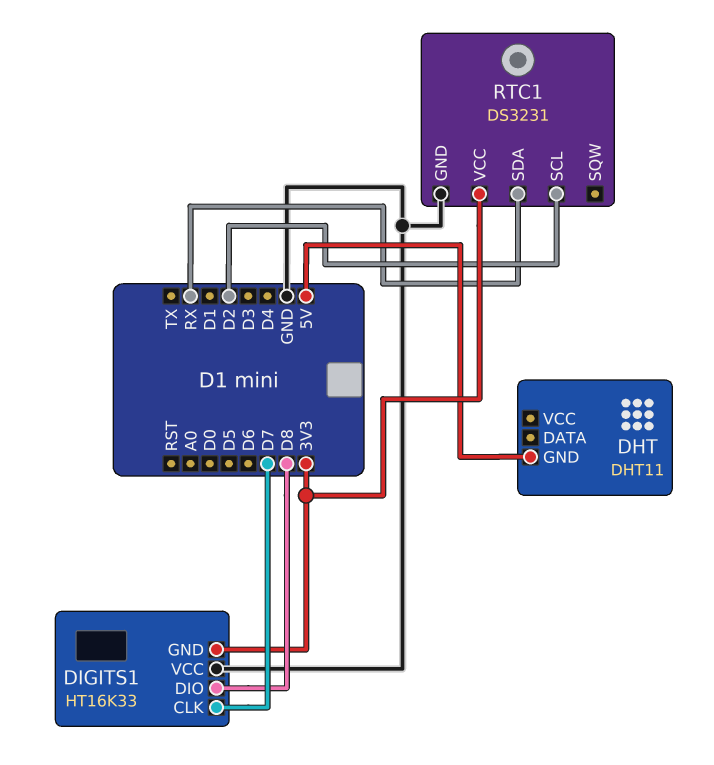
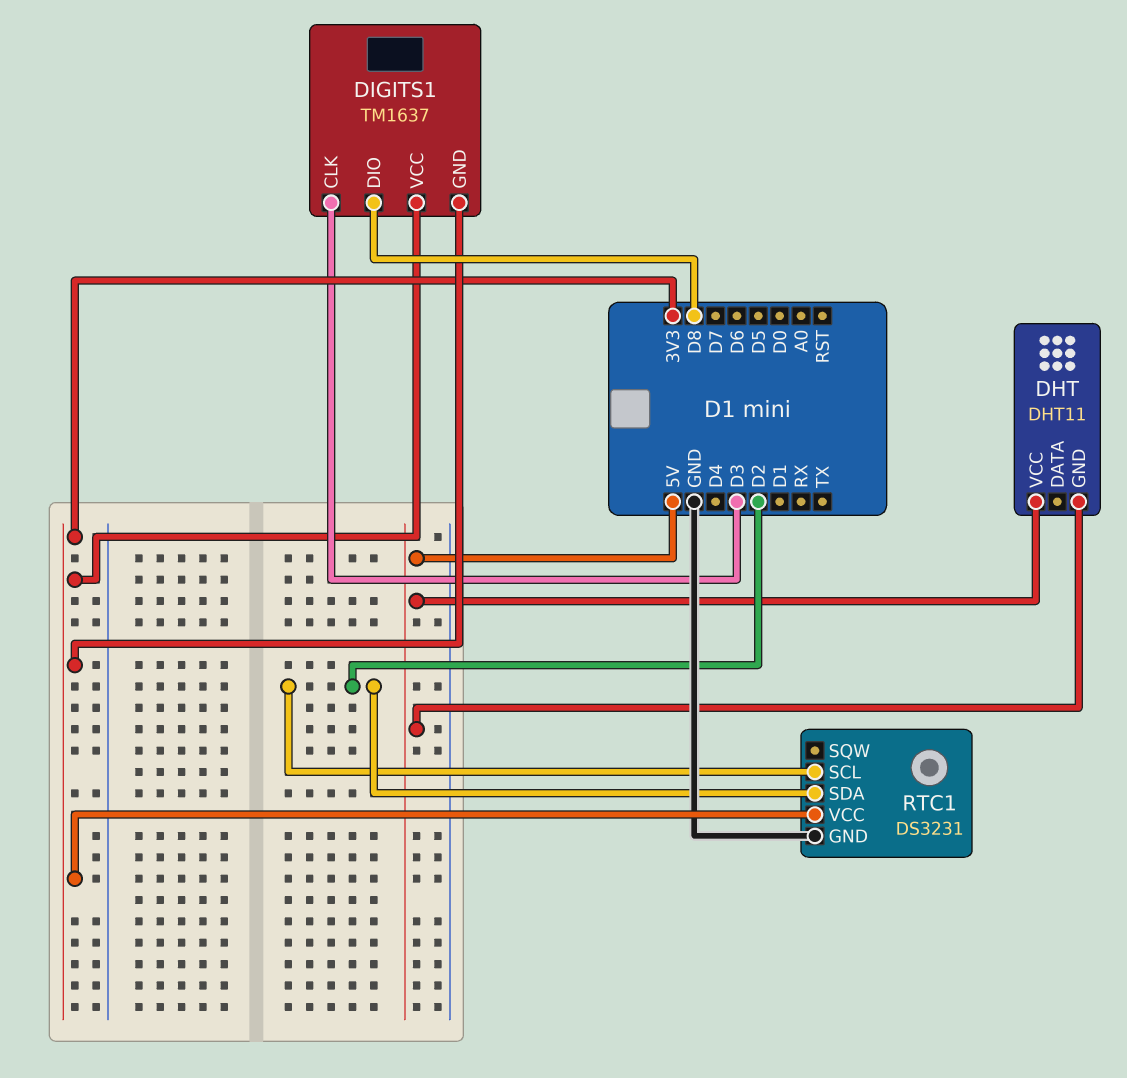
DHT pin VCC: none -> 5V
DIGITS1: HT16K33 -> TM1637
DIGITS1 pin CLK: D7 -> D3
DIGITS1 pin VCC: GND -> 3V3
RTC1 pin SDA: RX -> D2

